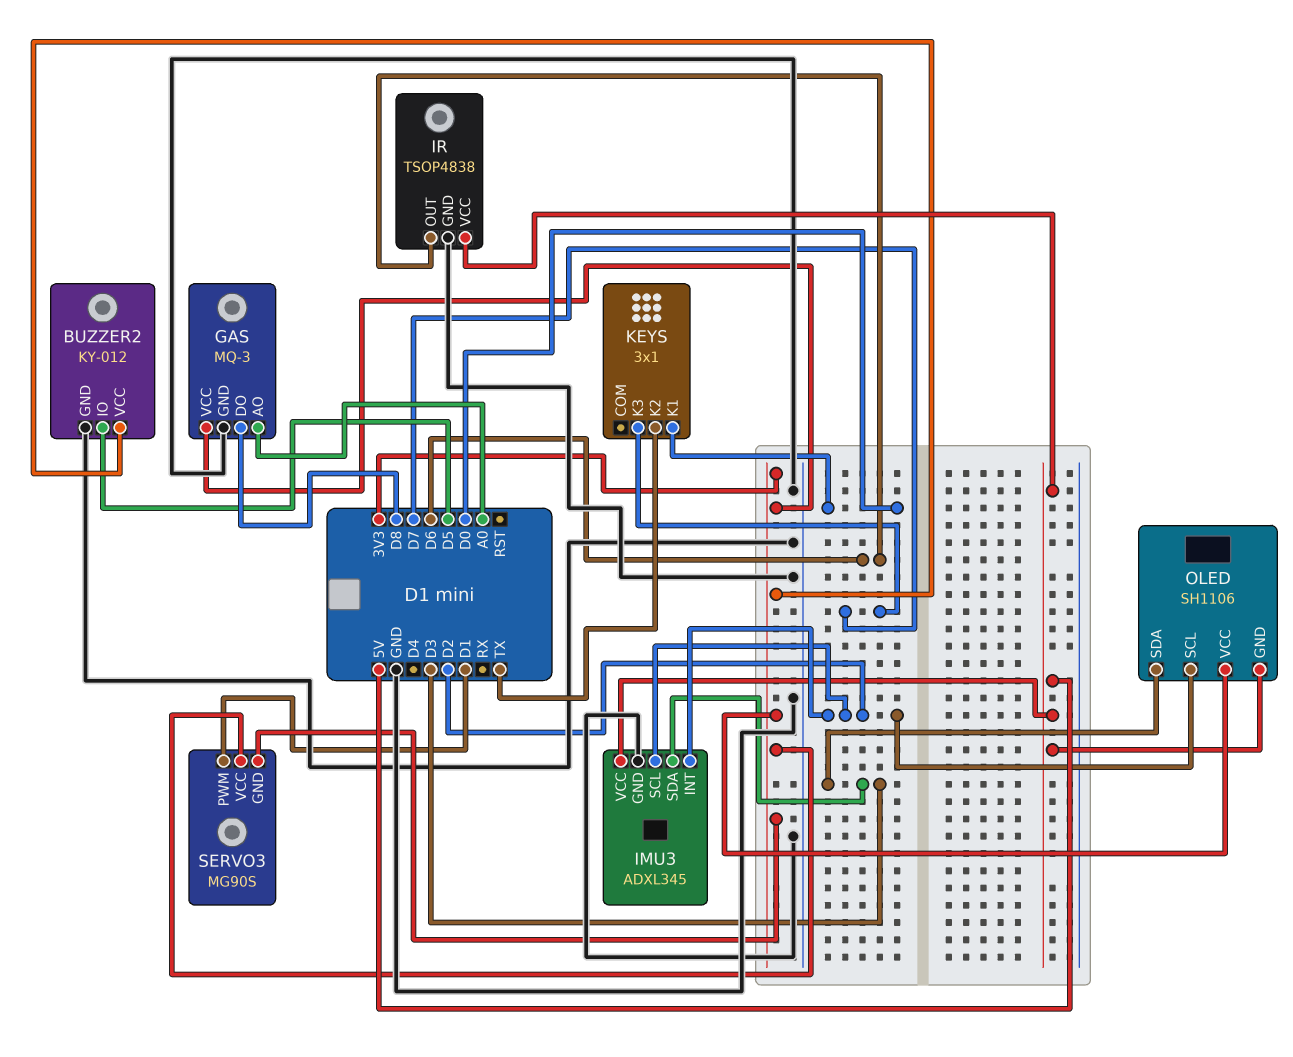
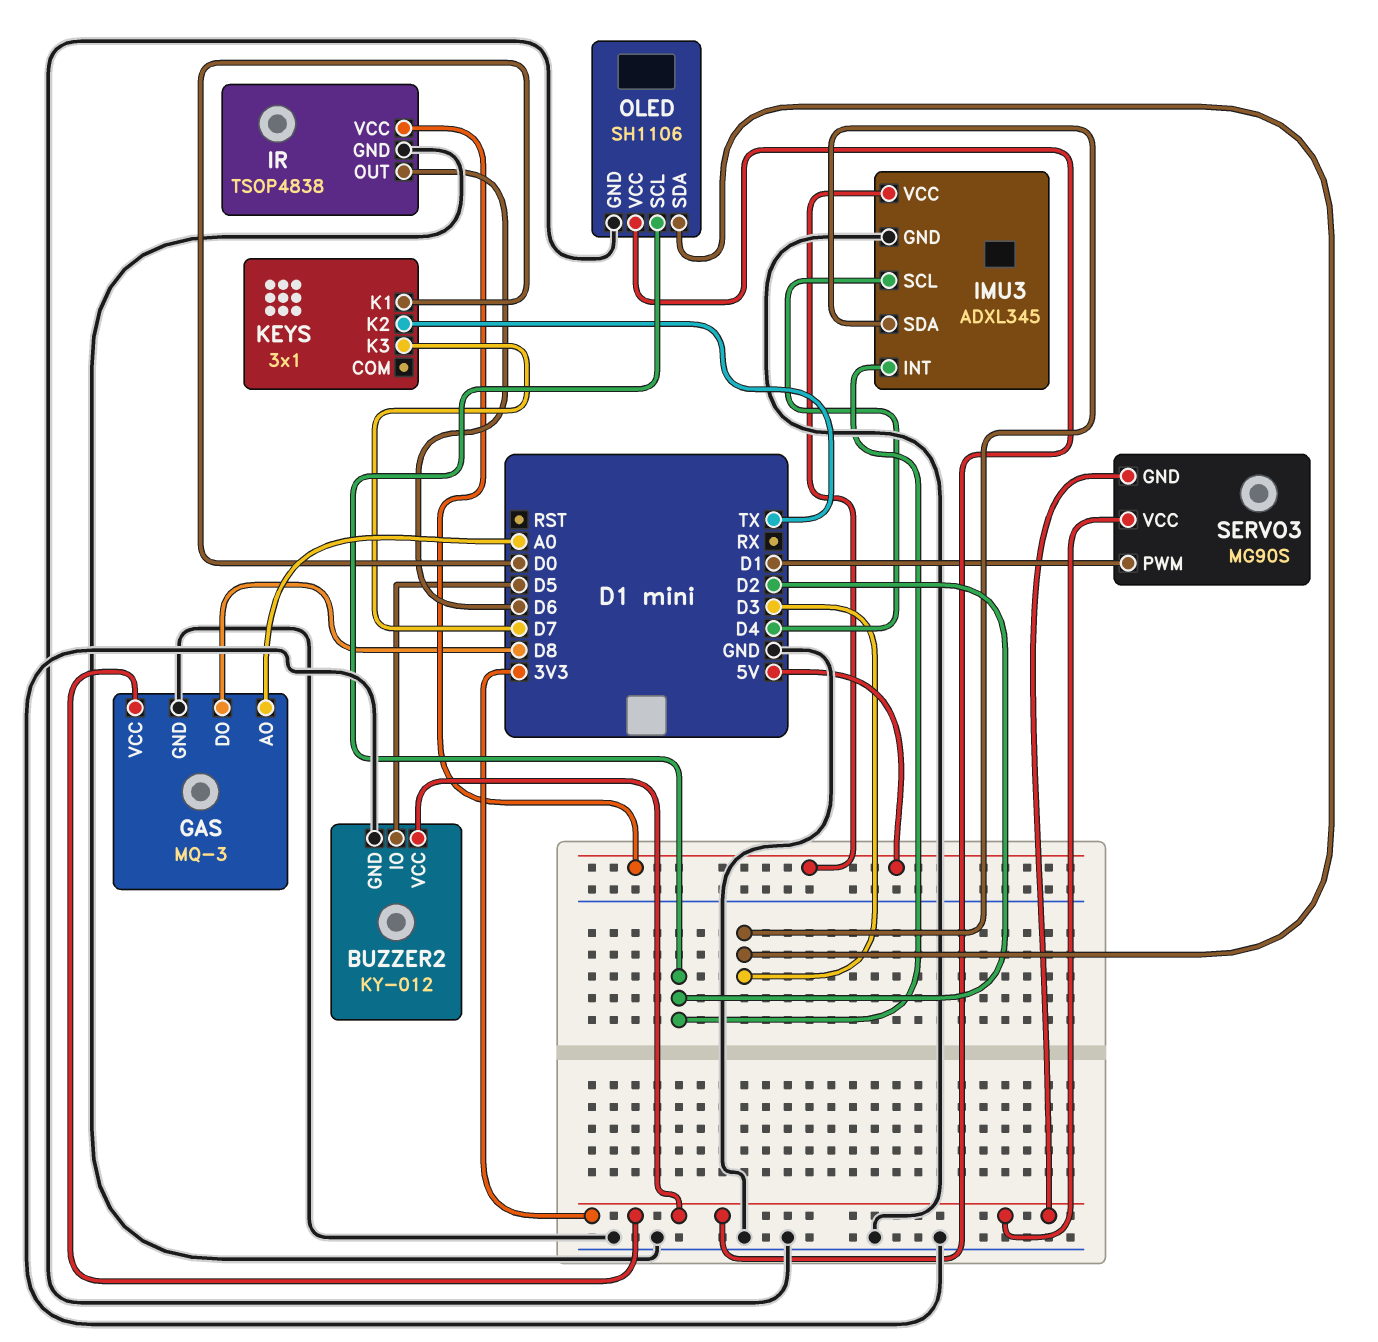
IMU3 pin SCL: D2 -> D4
OLED pin GND: 5V -> GND

